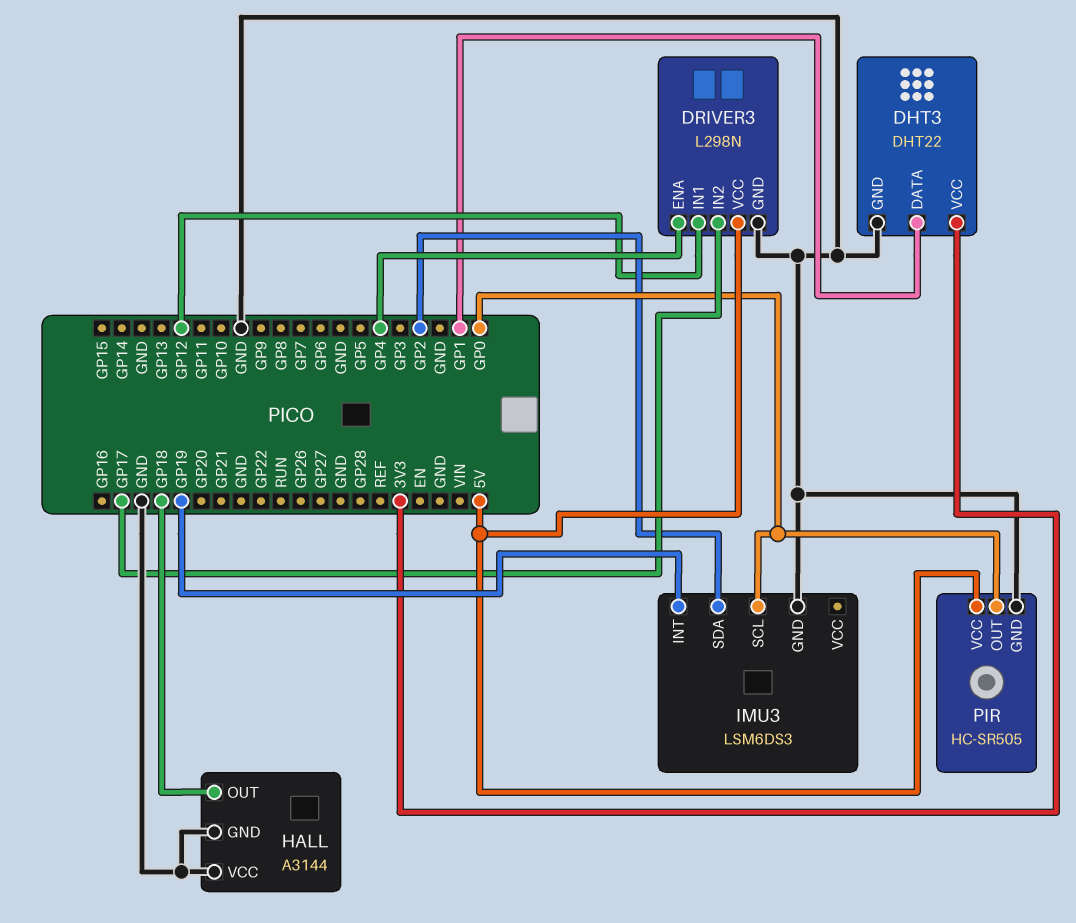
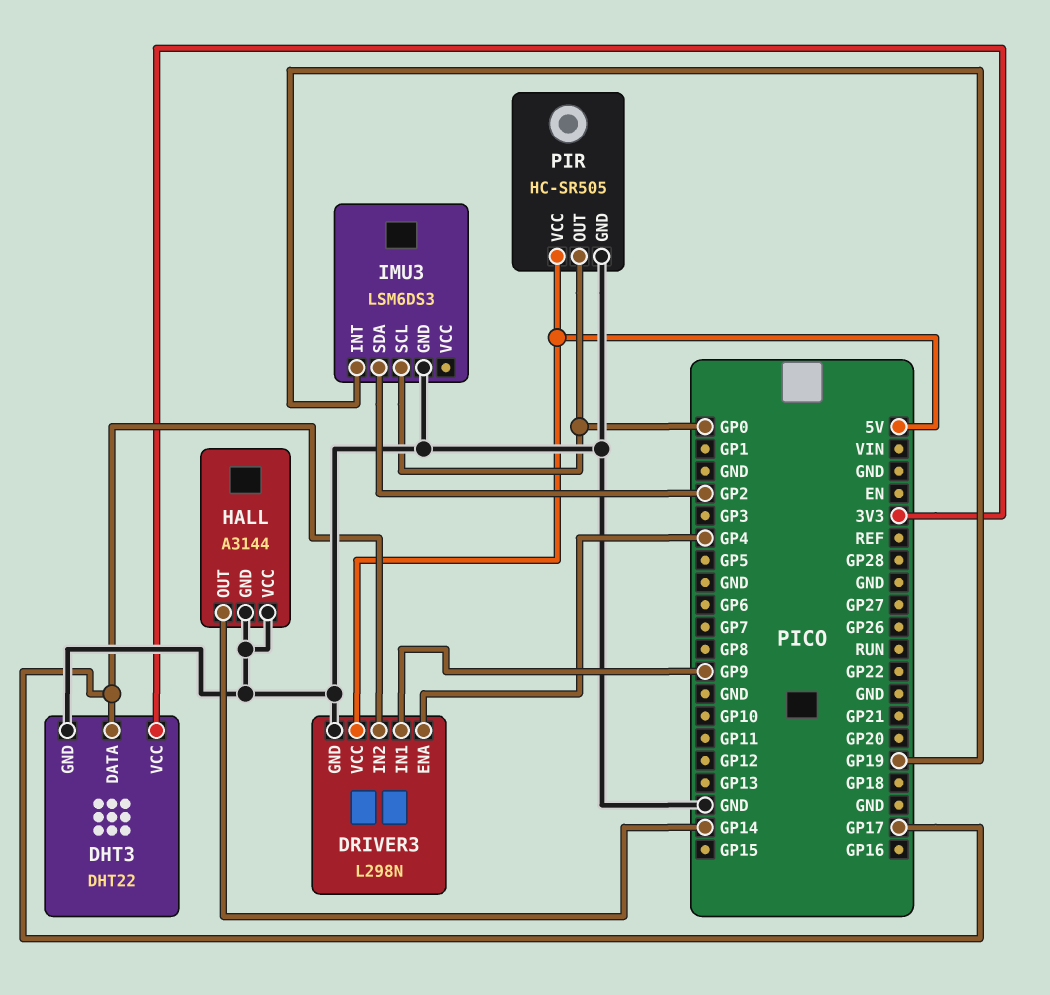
DHT3 pin DATA: GP1 -> GP17
DRIVER3 pin IN1: GP12 -> GP9
HALL pin OUT: GP18 -> GP14

